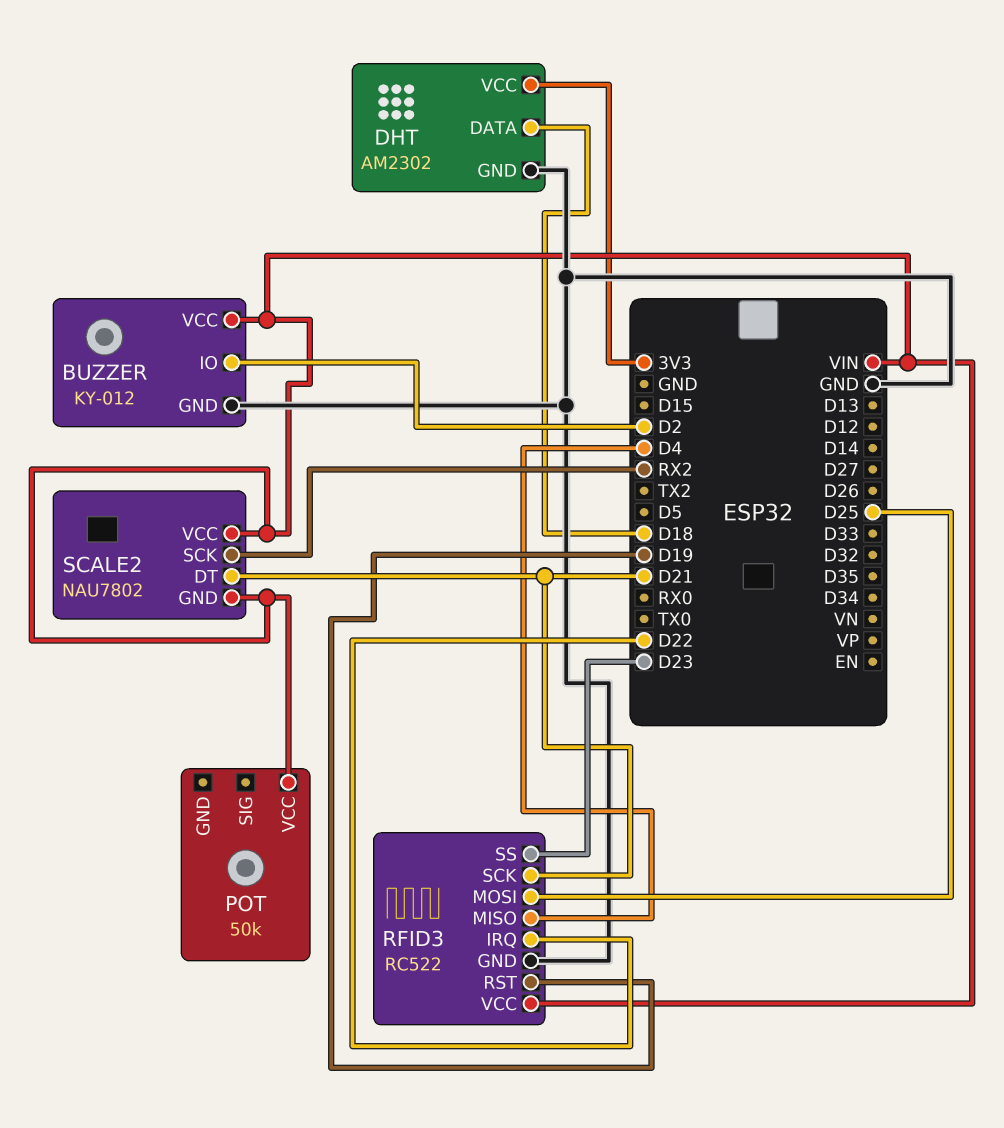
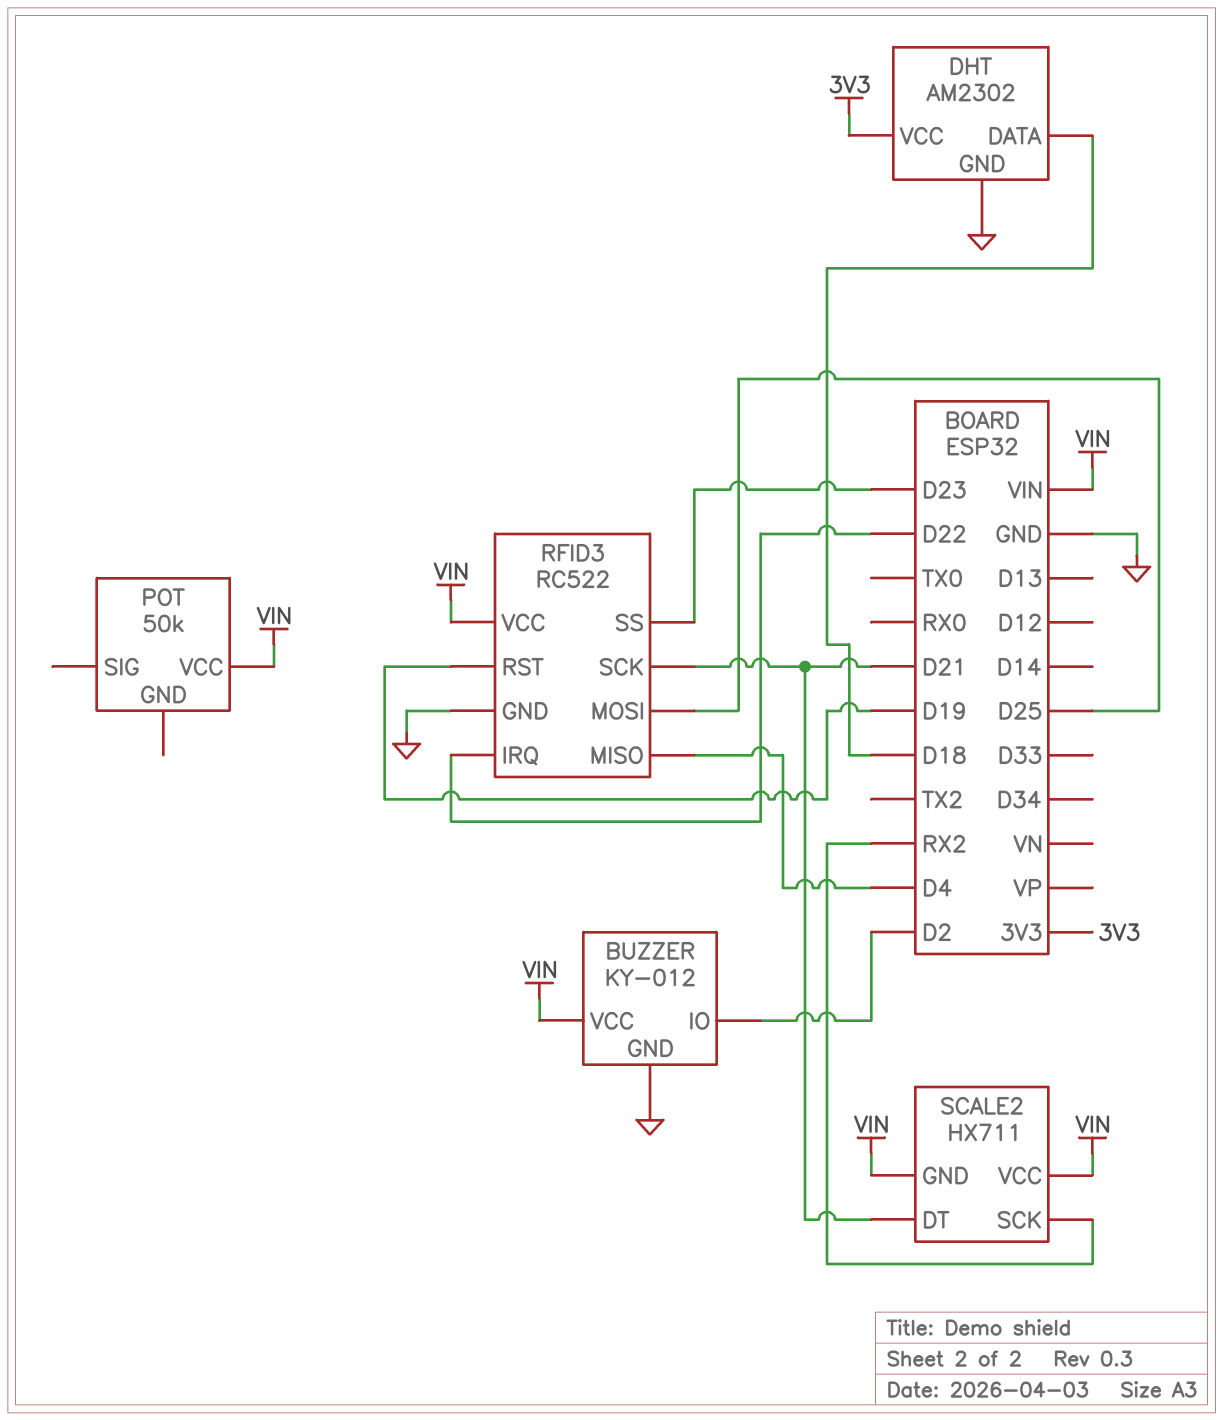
SCALE2: NAU7802 -> HX711

